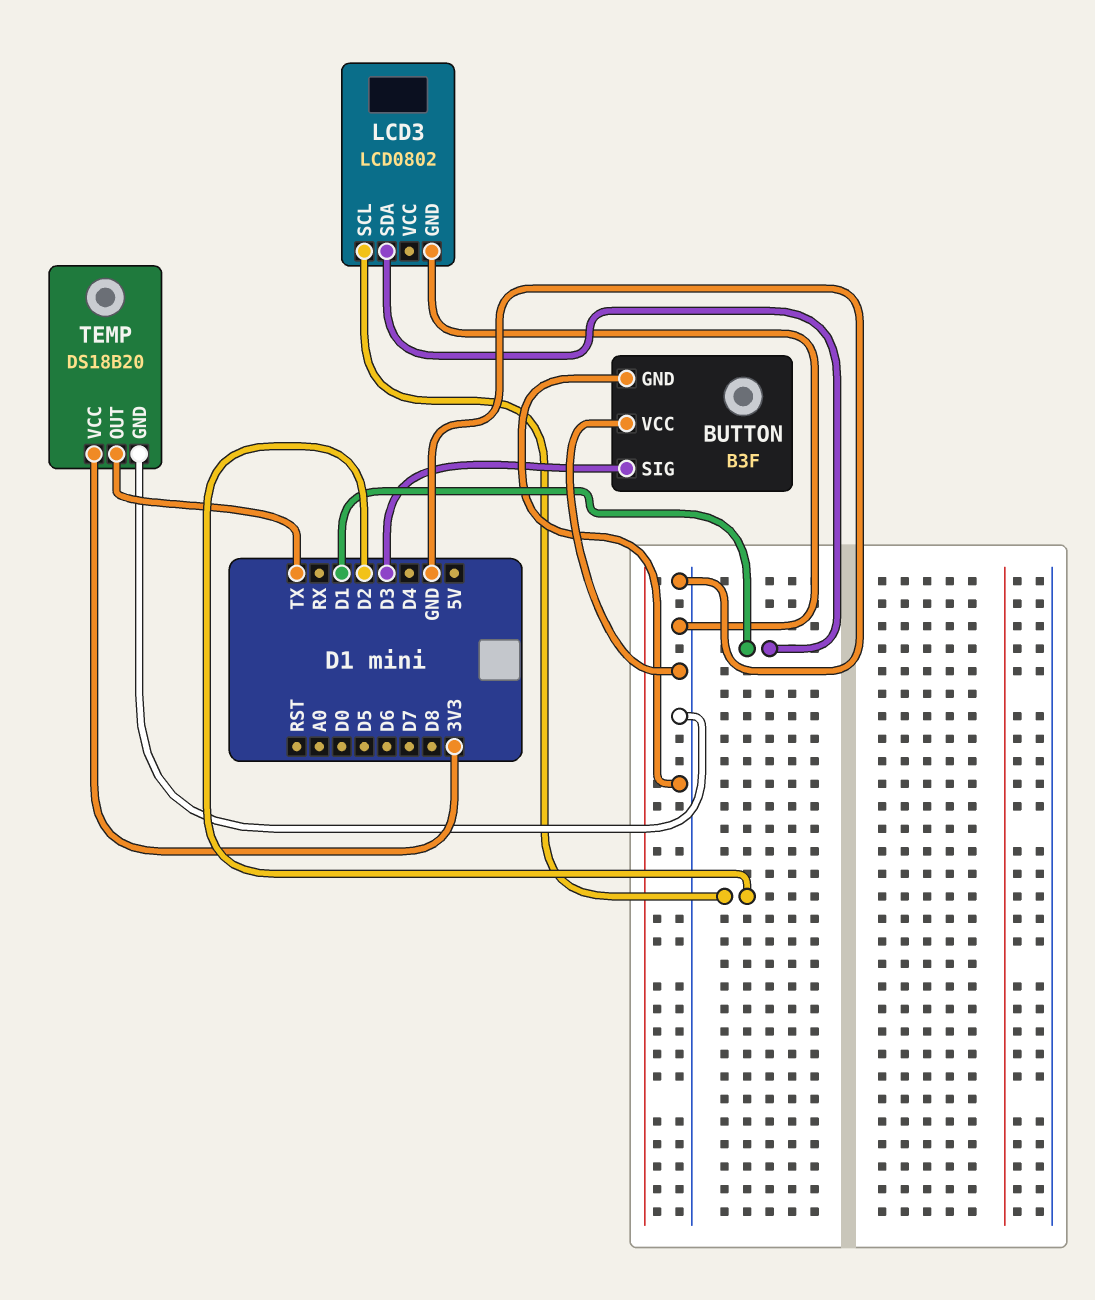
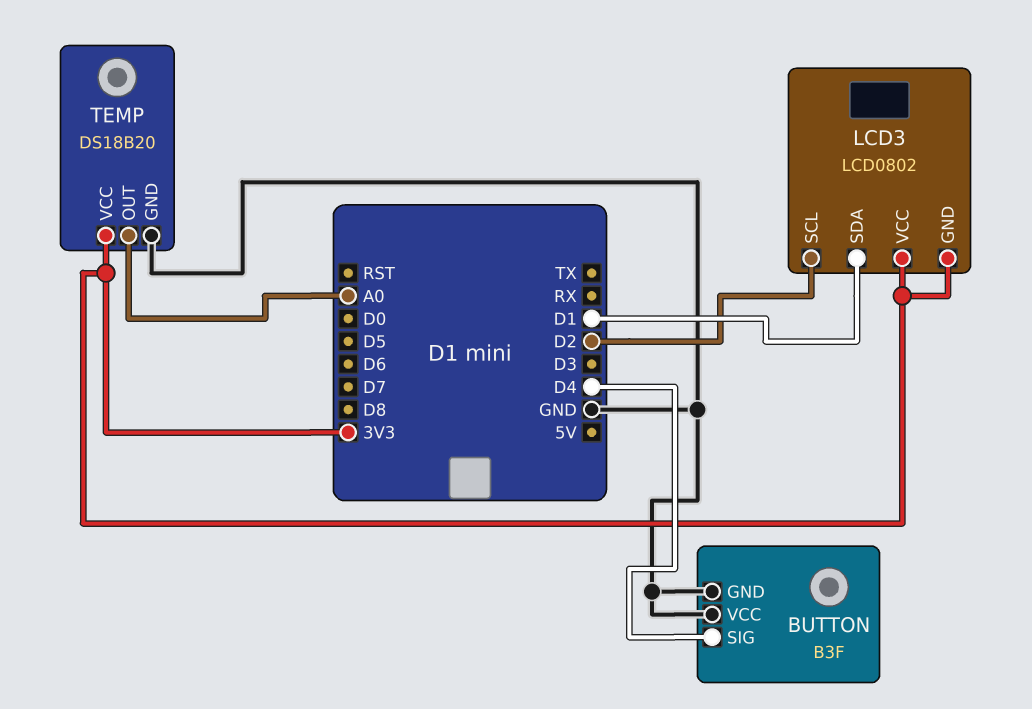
BUTTON pin SIG: D3 -> D4
LCD3 pin GND: GND -> 3V3
LCD3 pin VCC: none -> 3V3
TEMP pin OUT: TX -> A0

